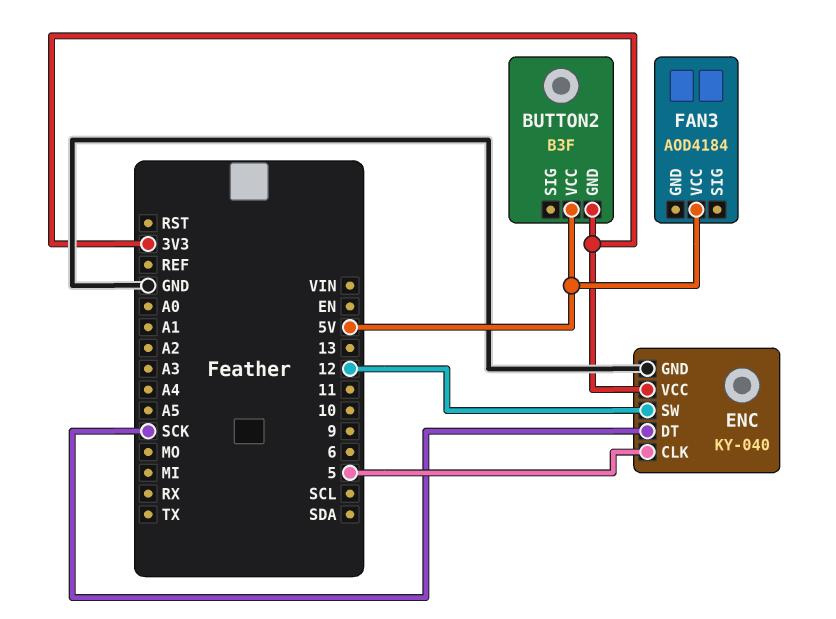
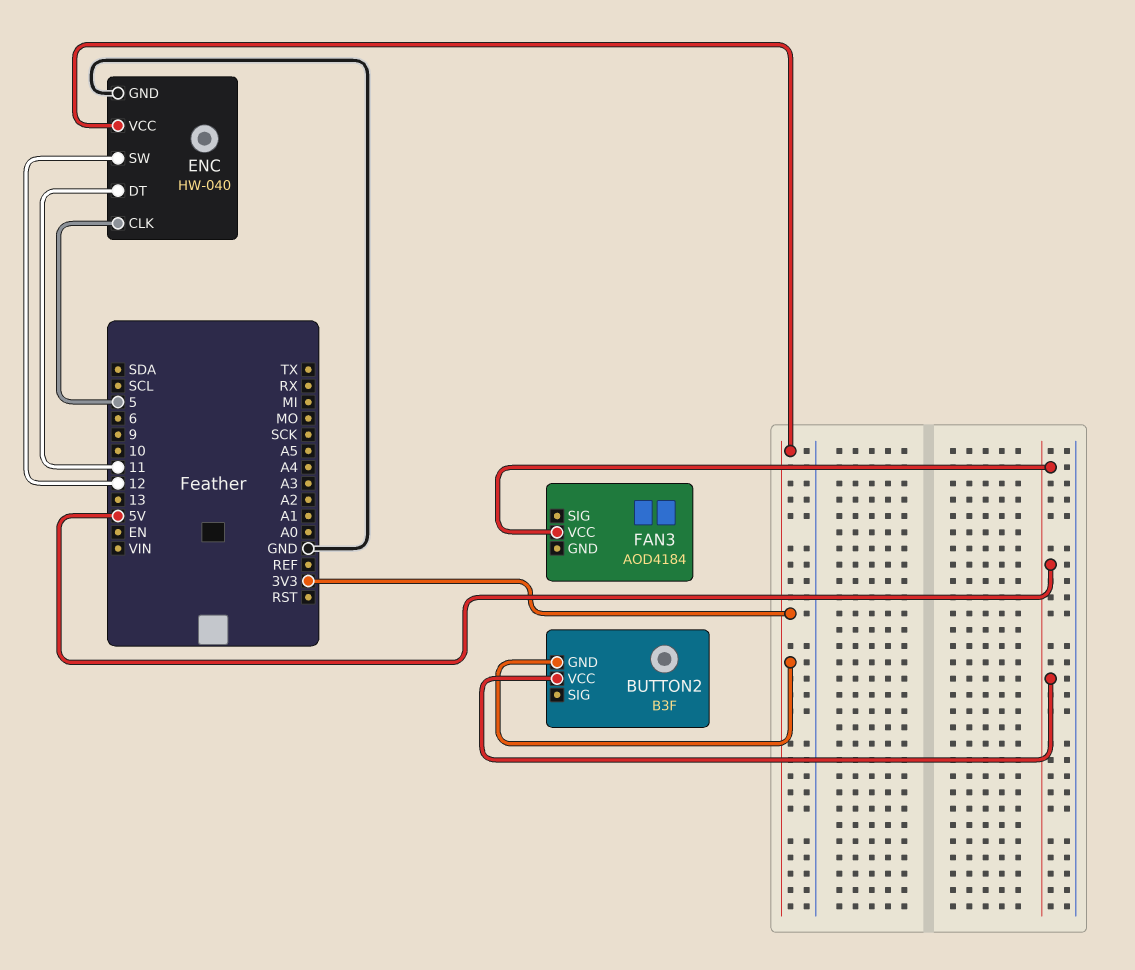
ENC: KY-040 -> HW-040
ENC pin DT: SCK -> 11

